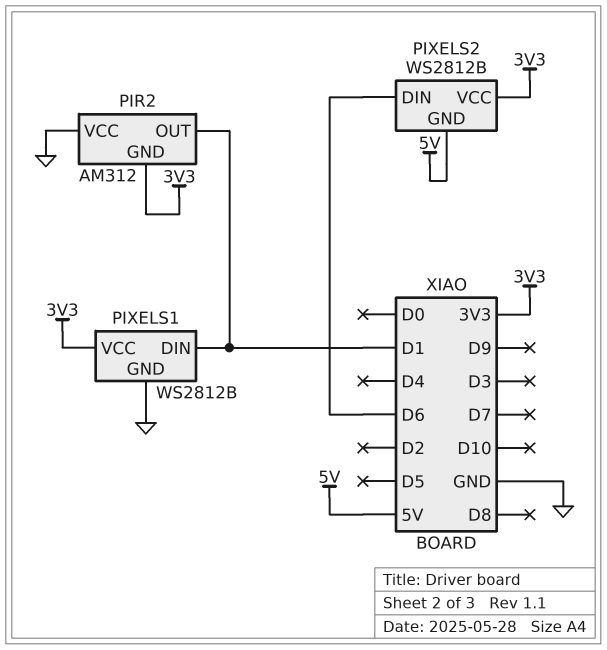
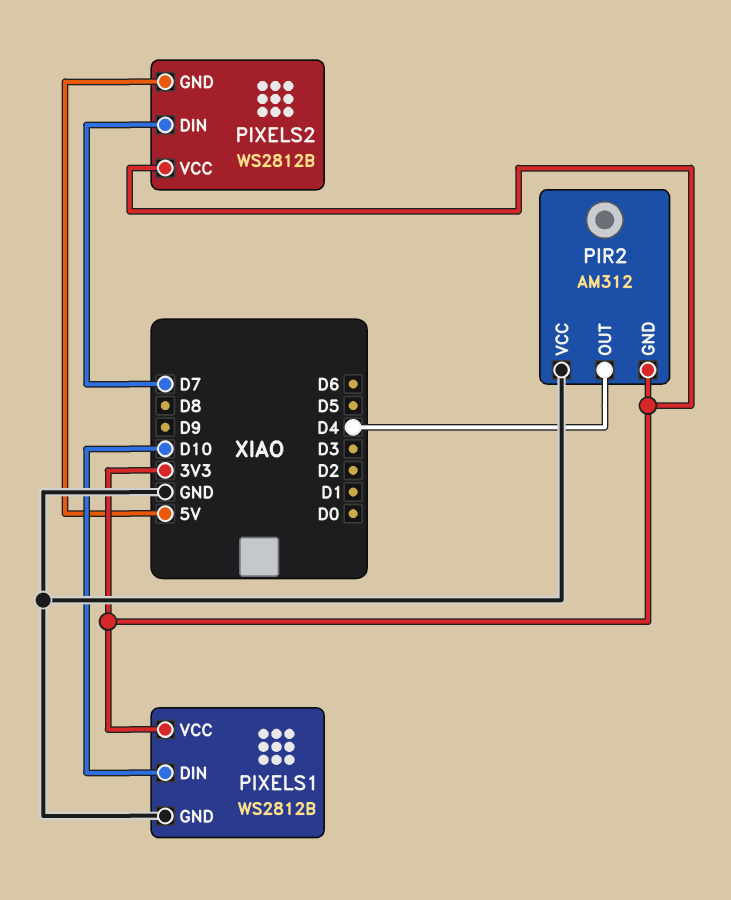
PIR2 pin OUT: D1 -> D4
PIXELS1 pin DIN: D1 -> D10
PIXELS2 pin DIN: D6 -> D7

